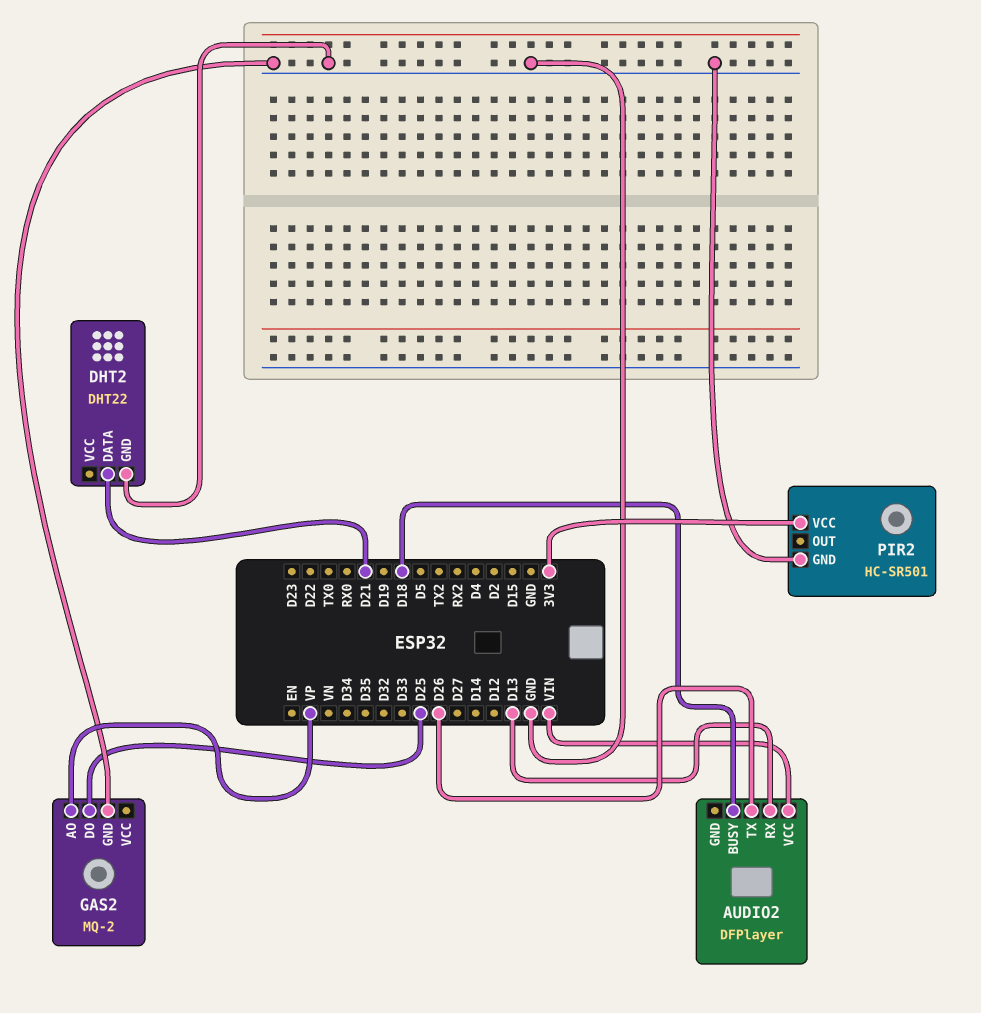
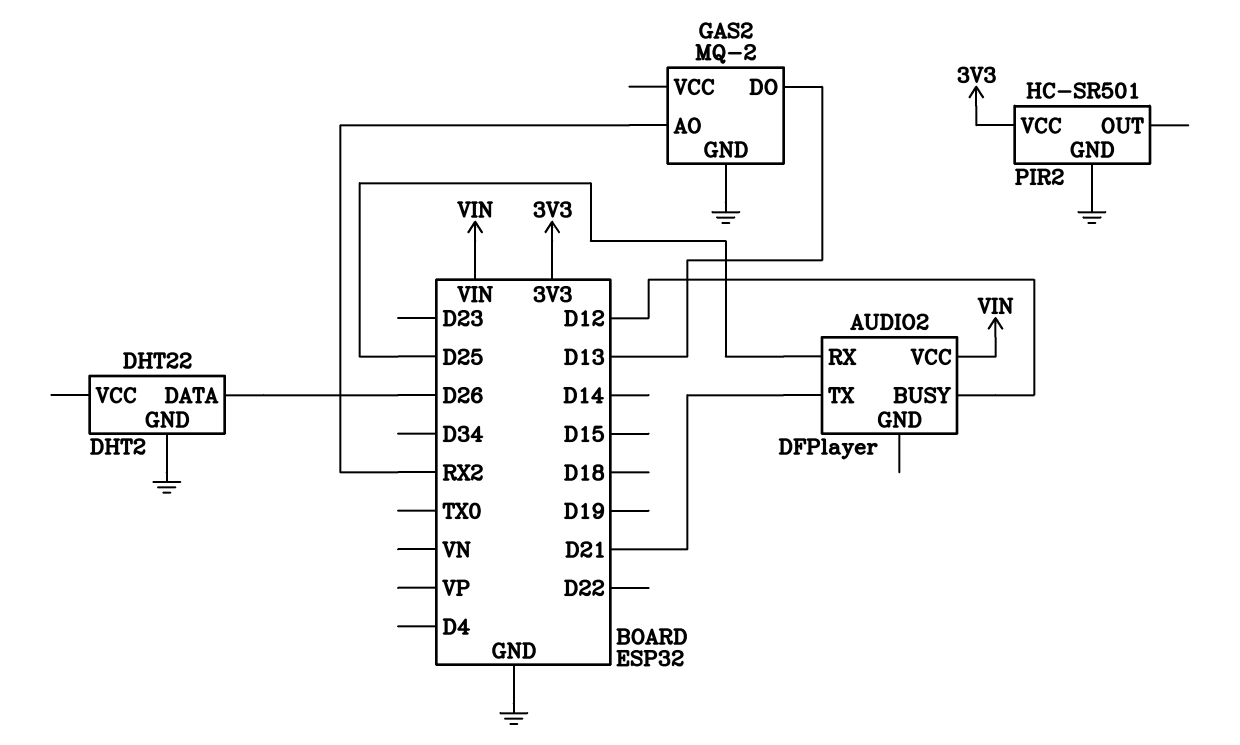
AUDIO2 pin BUSY: D18 -> D12
AUDIO2 pin RX: D13 -> D25
AUDIO2 pin TX: D26 -> D21
DHT2 pin DATA: D21 -> D26
GAS2 pin AO: VP -> RX2
GAS2 pin DO: D25 -> D13

